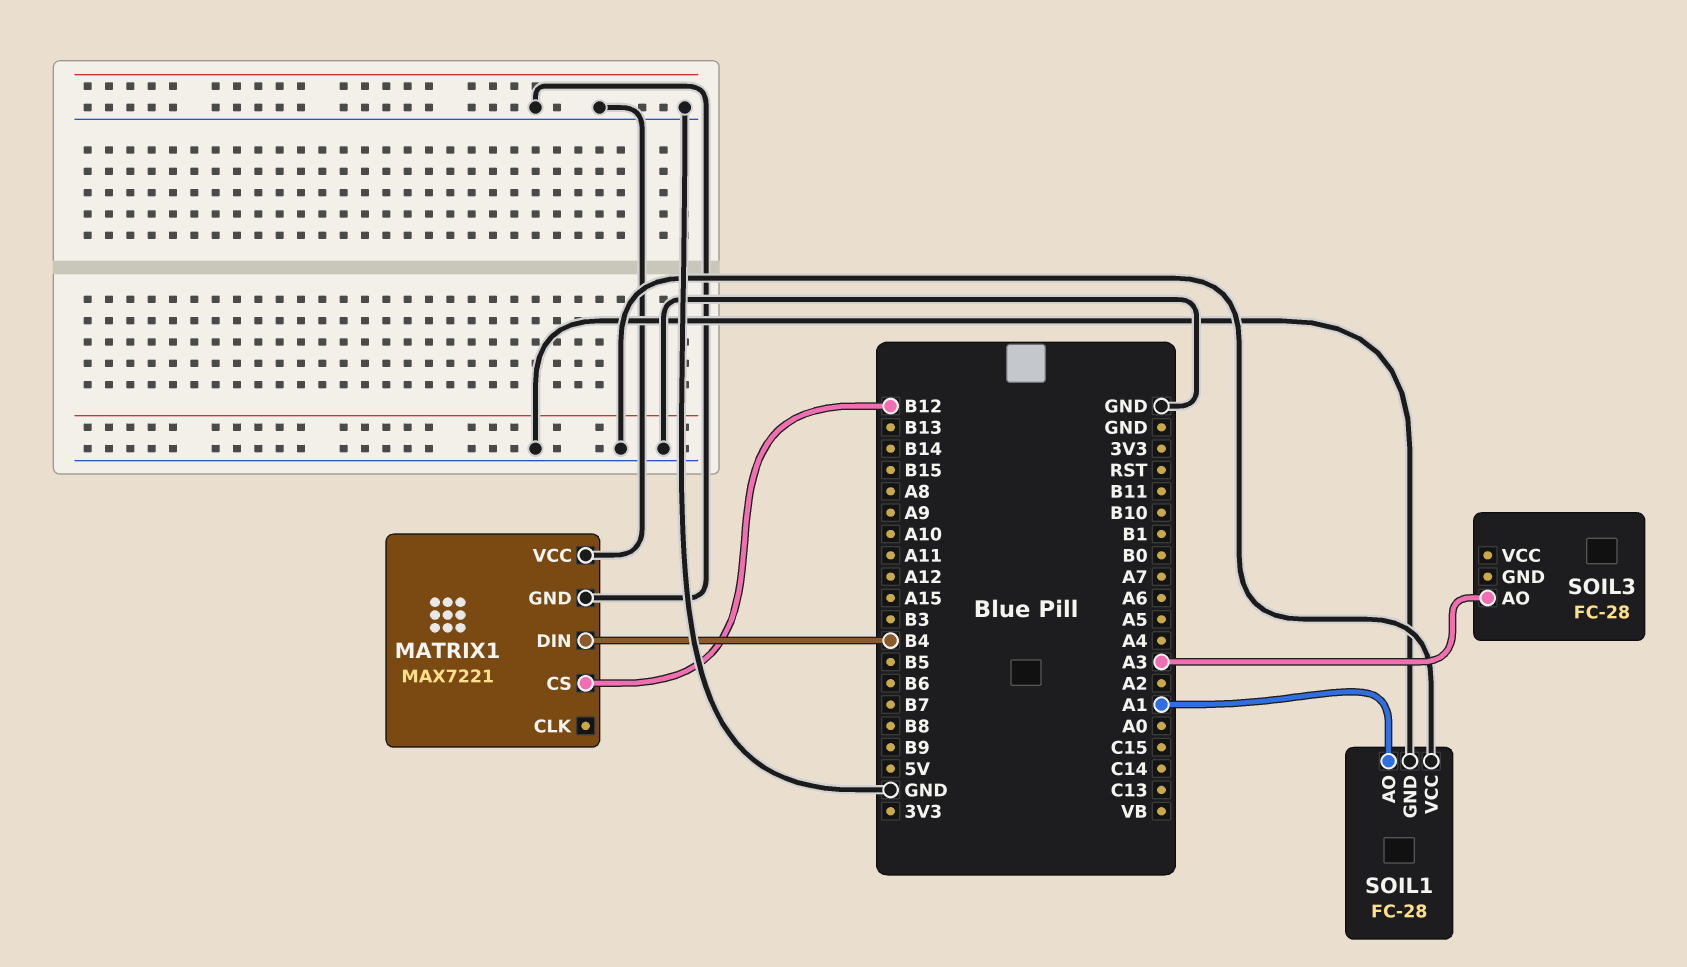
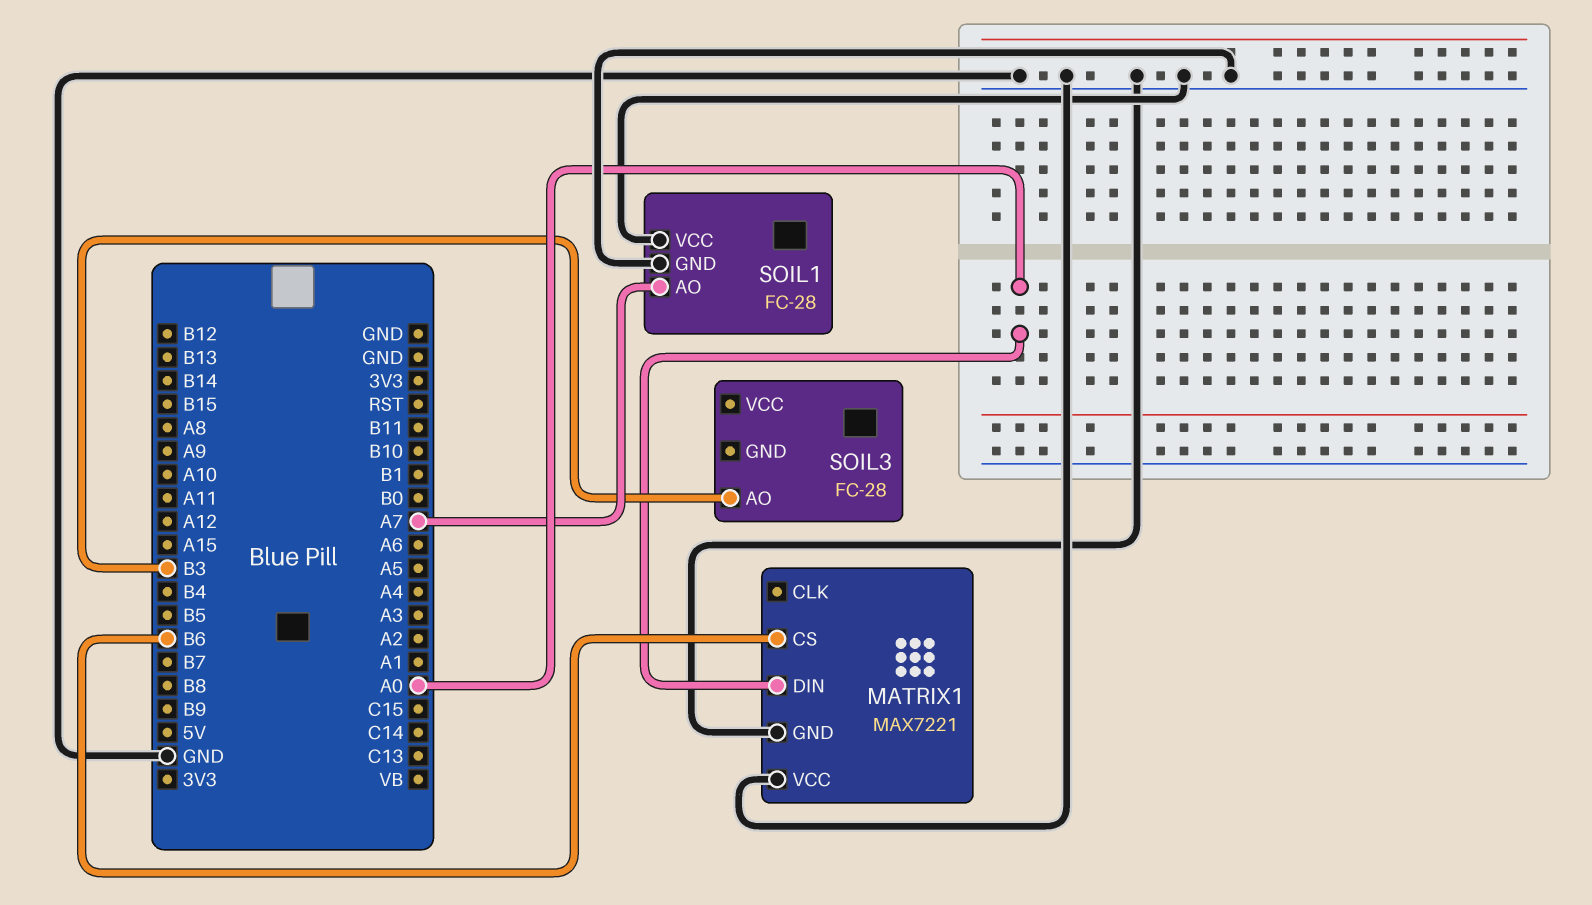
MATRIX1 pin CS: B12 -> B6
MATRIX1 pin DIN: B4 -> A0
SOIL1 pin AO: A1 -> A7
SOIL3 pin AO: A3 -> B3

